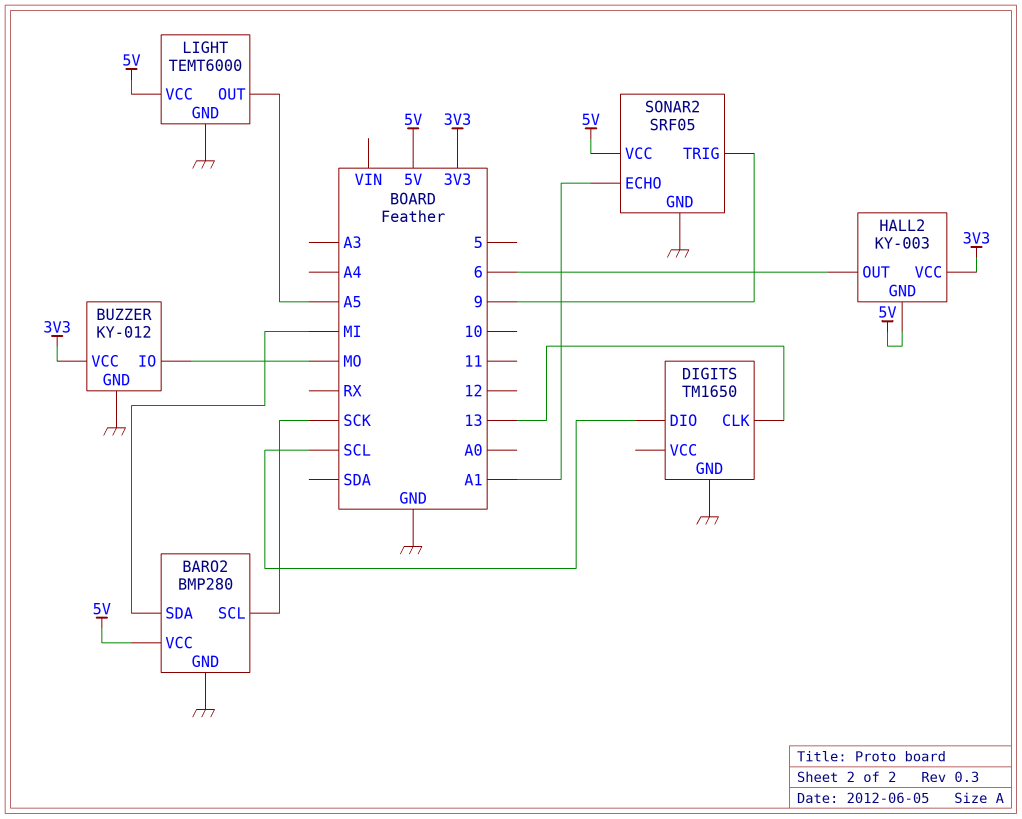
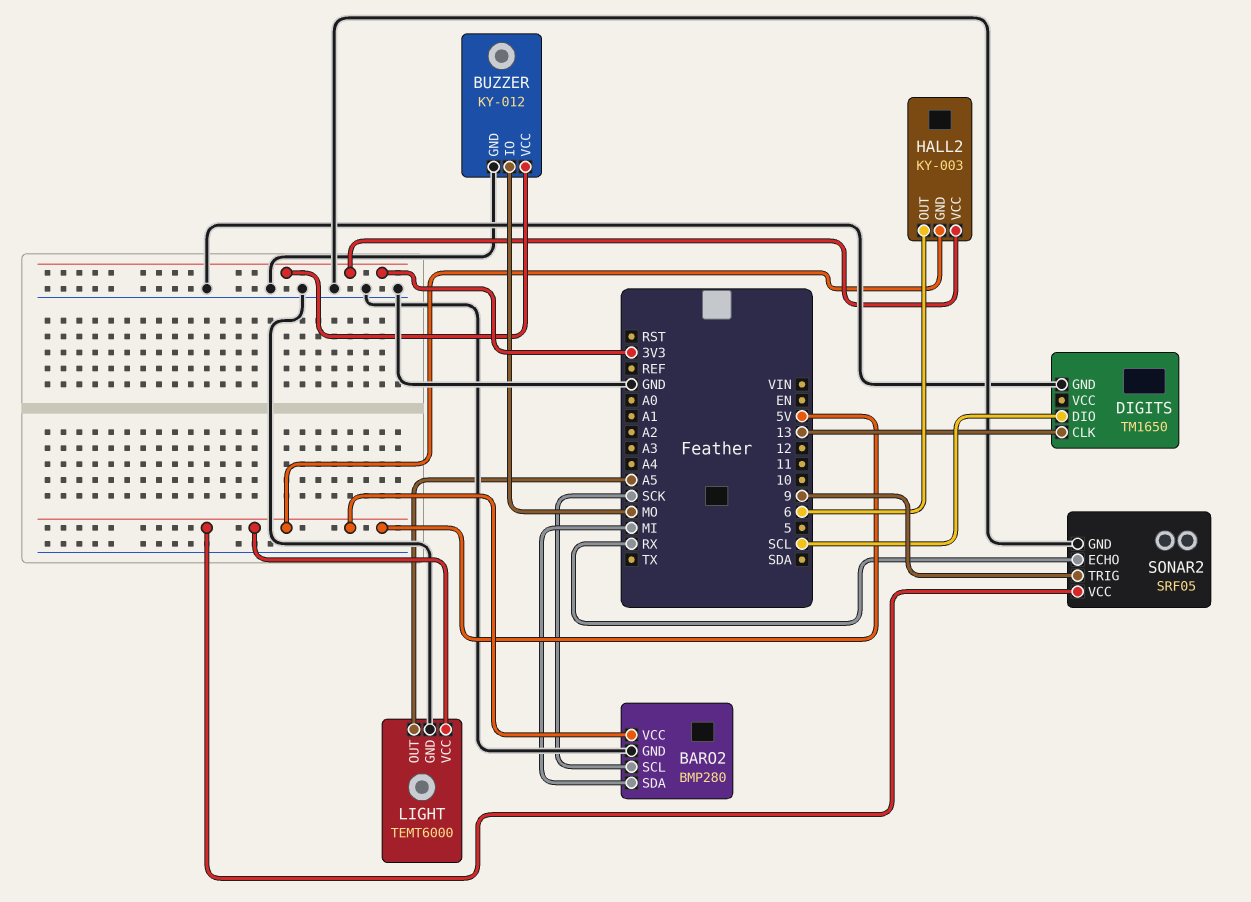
SONAR2 pin ECHO: A1 -> RX

